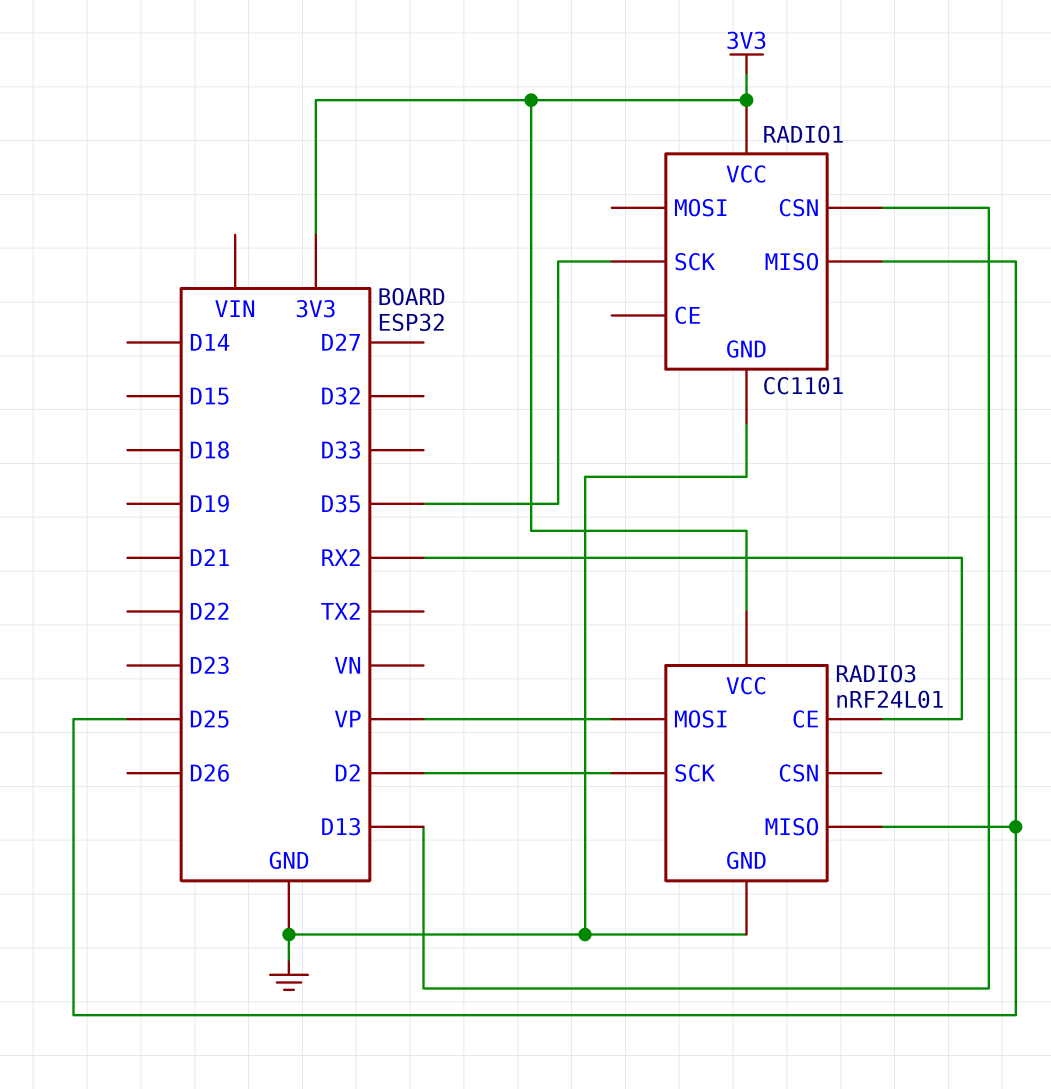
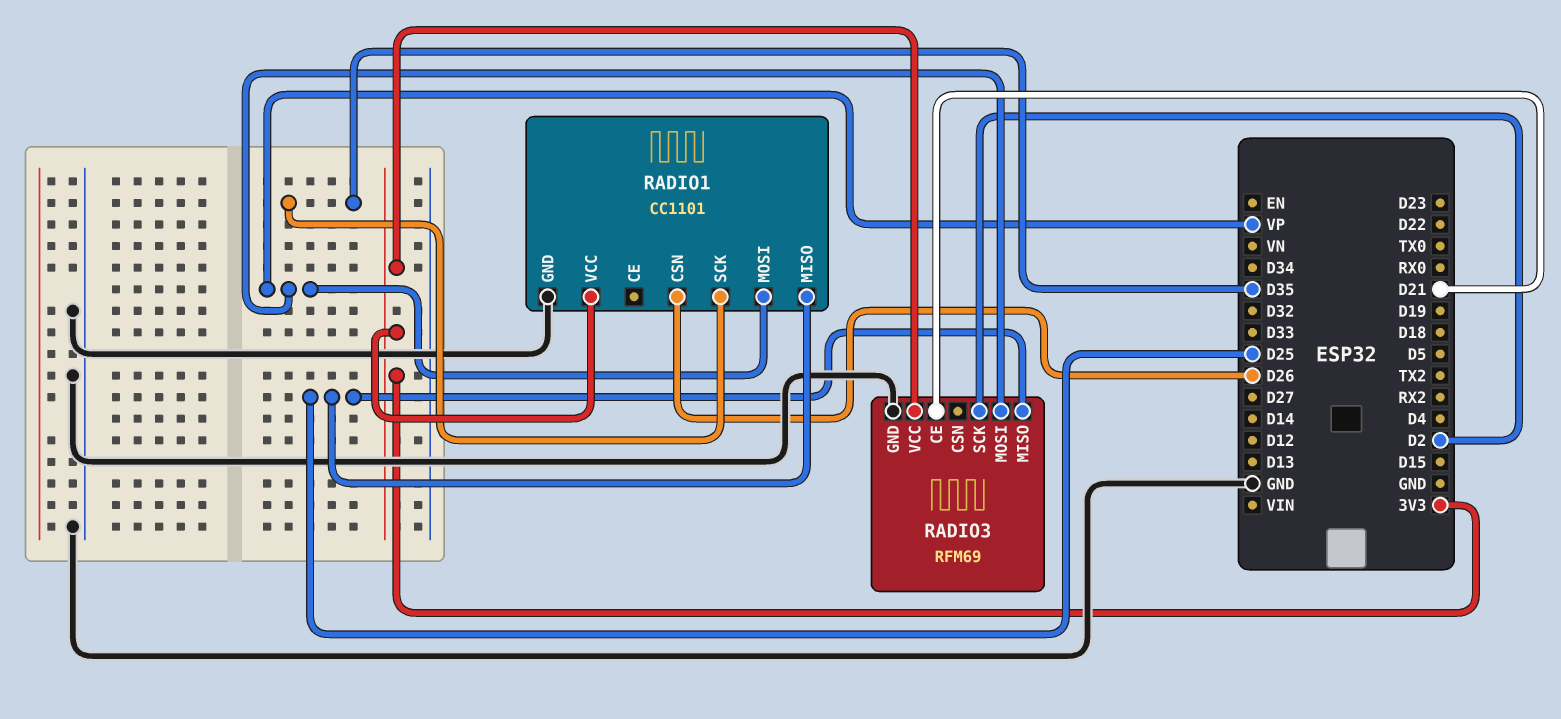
RADIO1 pin CSN: D13 -> D26
RADIO1 pin MOSI: none -> VP
RADIO3: nRF24L01 -> RFM69
RADIO3 pin CE: RX2 -> D21

